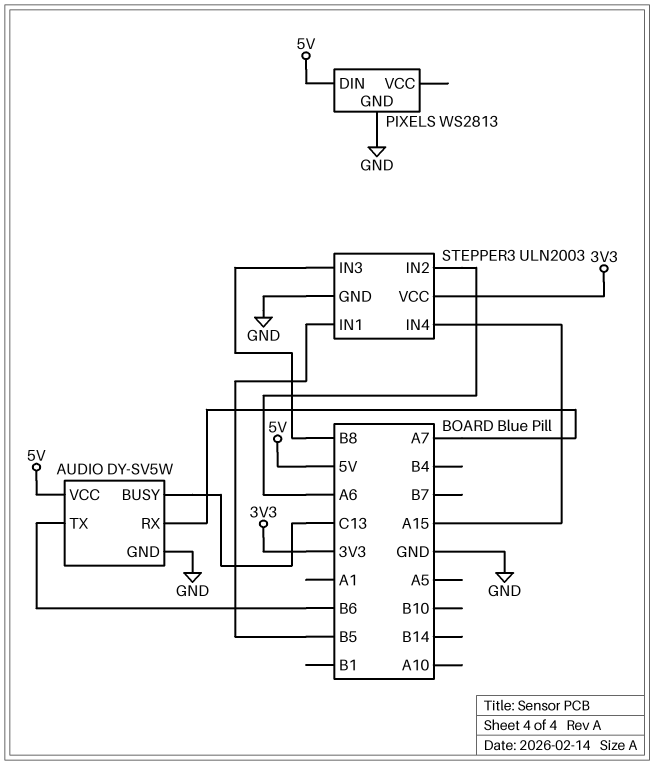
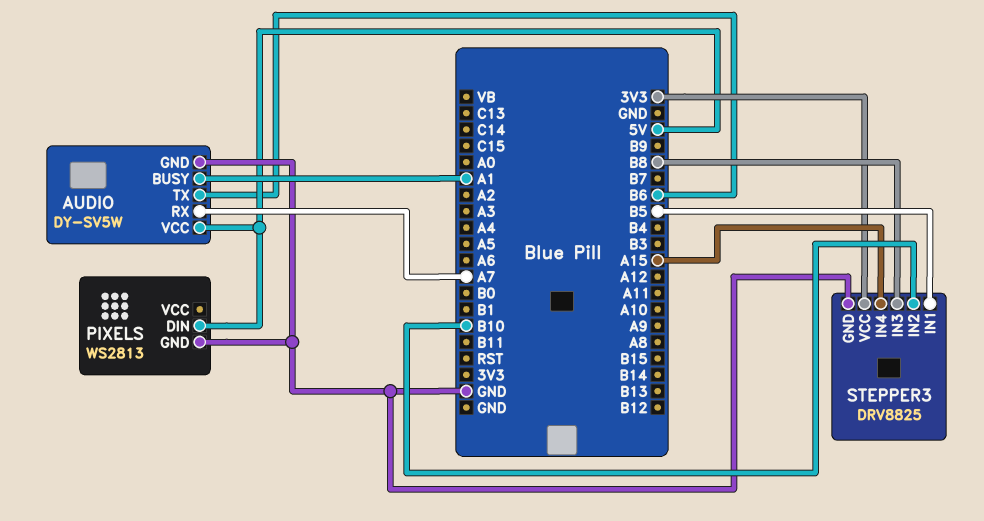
AUDIO pin BUSY: C13 -> A1
STEPPER3: ULN2003 -> DRV8825
STEPPER3 pin IN2: A6 -> B10

